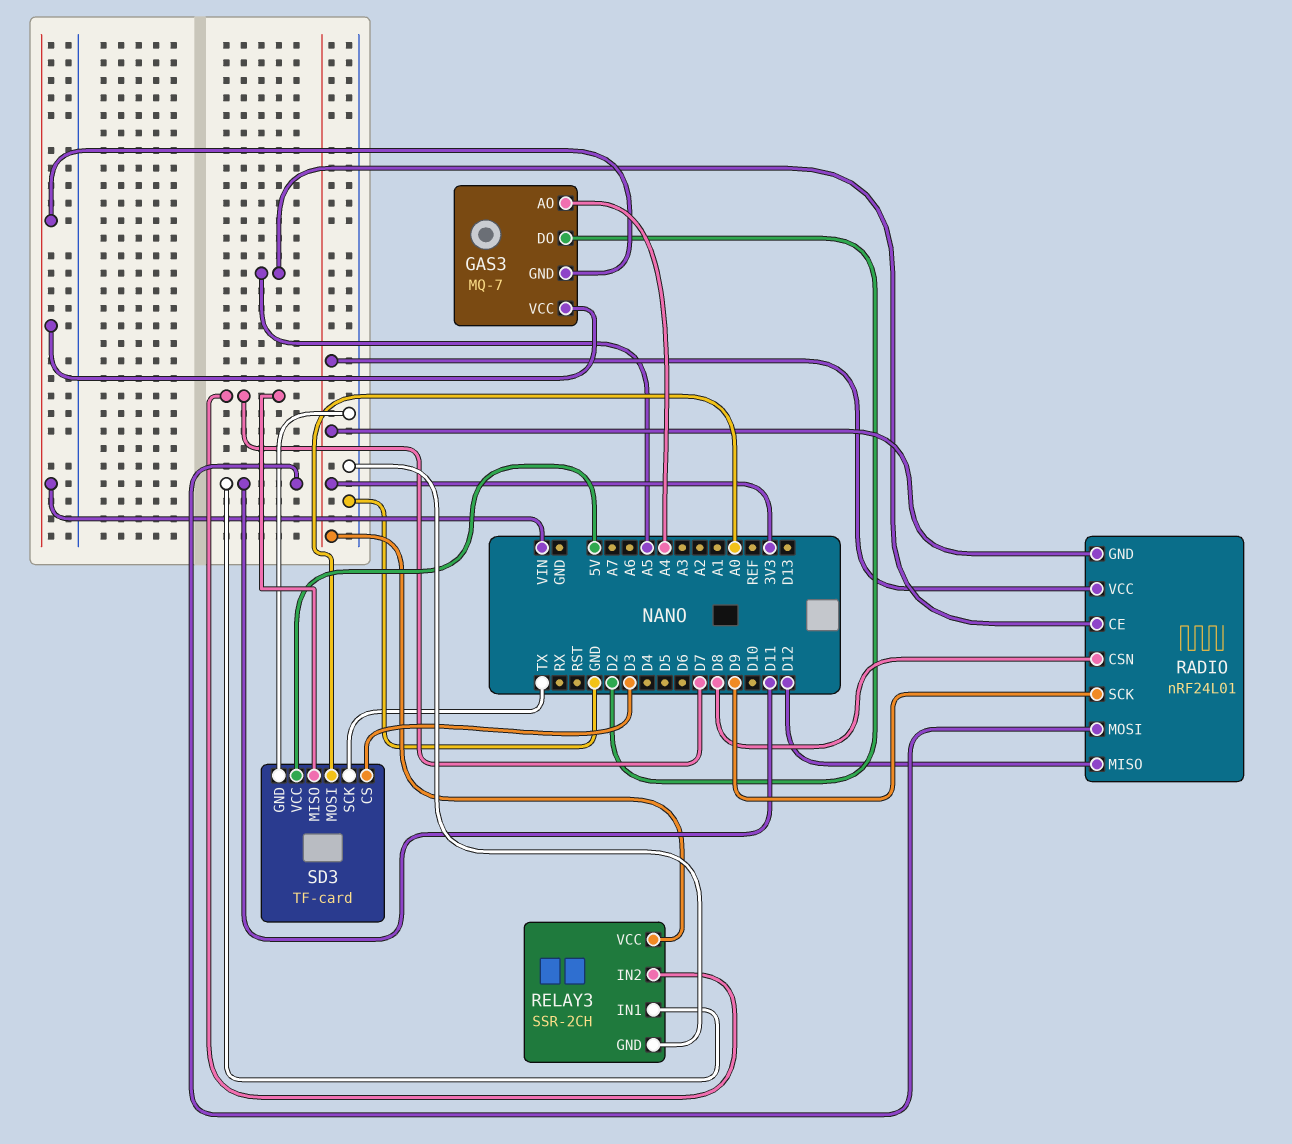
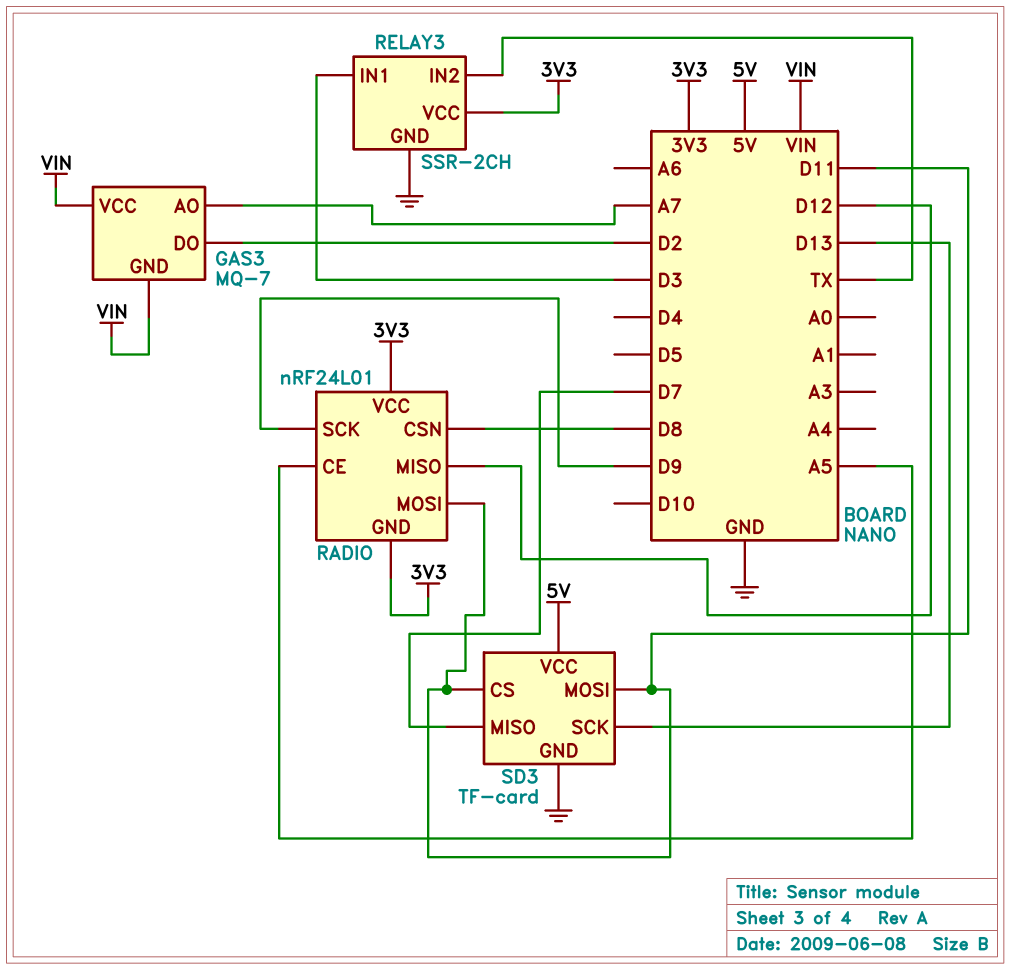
GAS3 pin AO: A4 -> A7
RELAY3 pin IN1: D11 -> D3
RELAY3 pin IN2: D7 -> TX
SD3 pin CS: D3 -> D11
SD3 pin MOSI: A0 -> D11
SD3 pin SCK: TX -> D13

